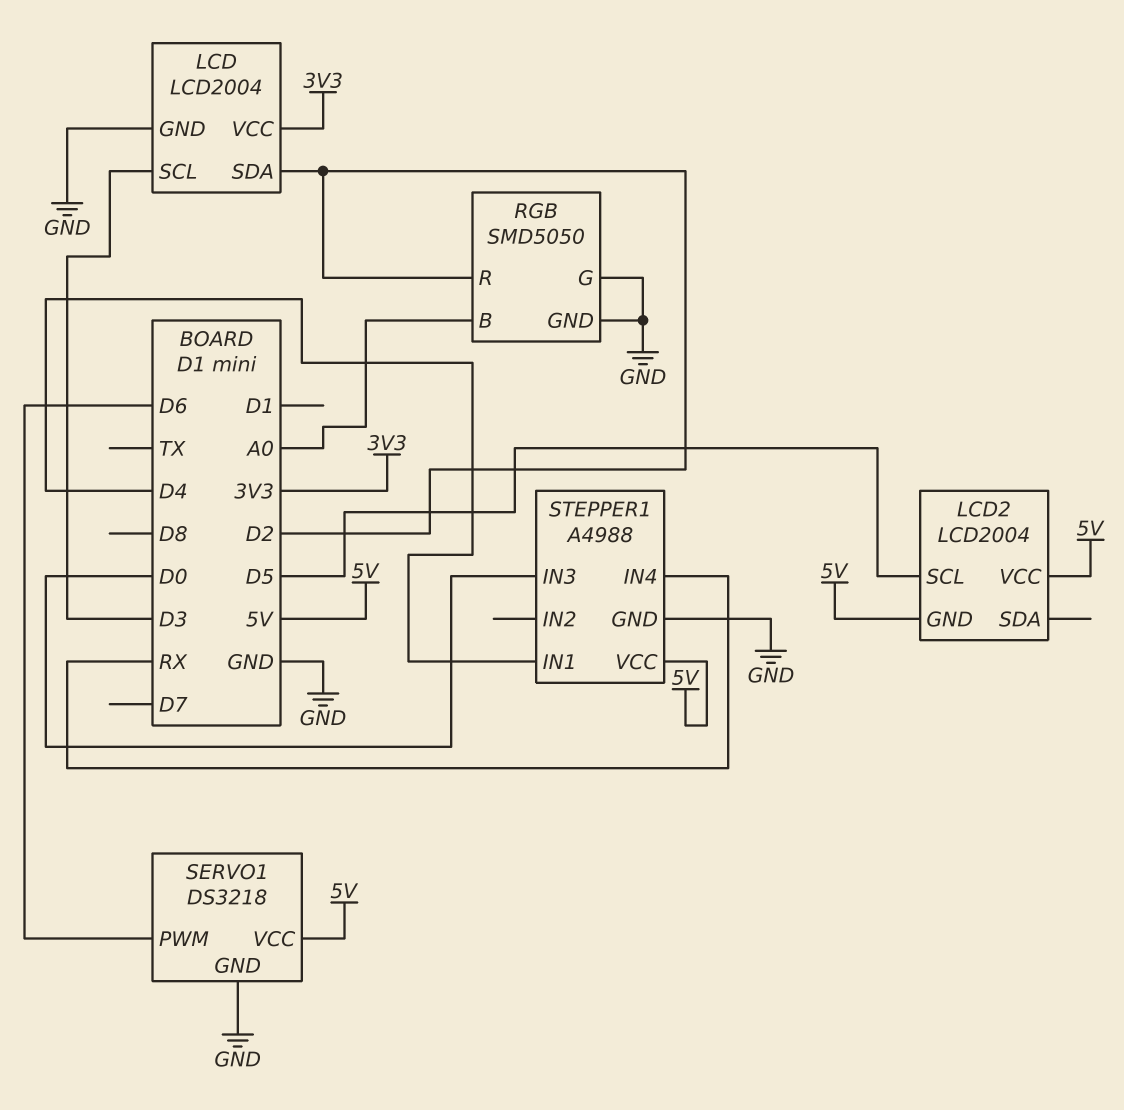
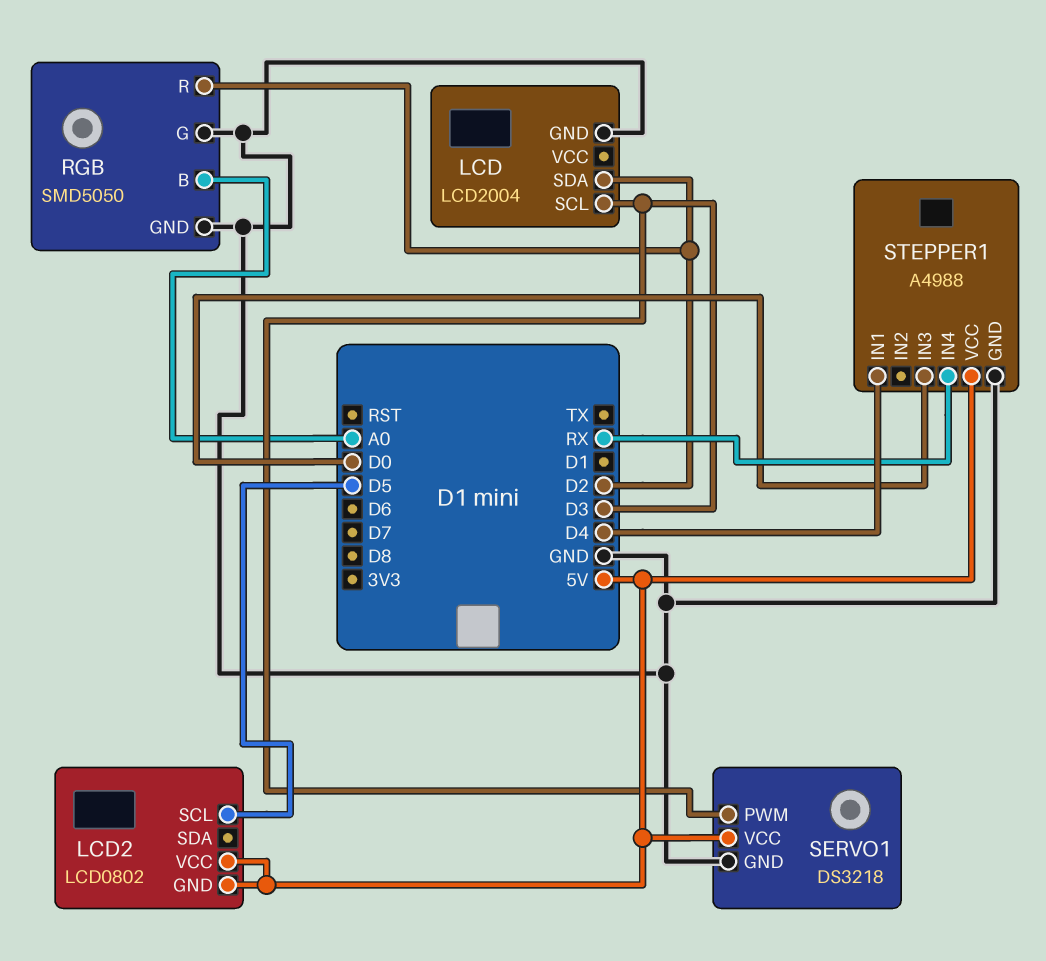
LCD pin VCC: 3V3 -> none
LCD2: LCD2004 -> LCD0802
SERVO1 pin PWM: D6 -> D3

